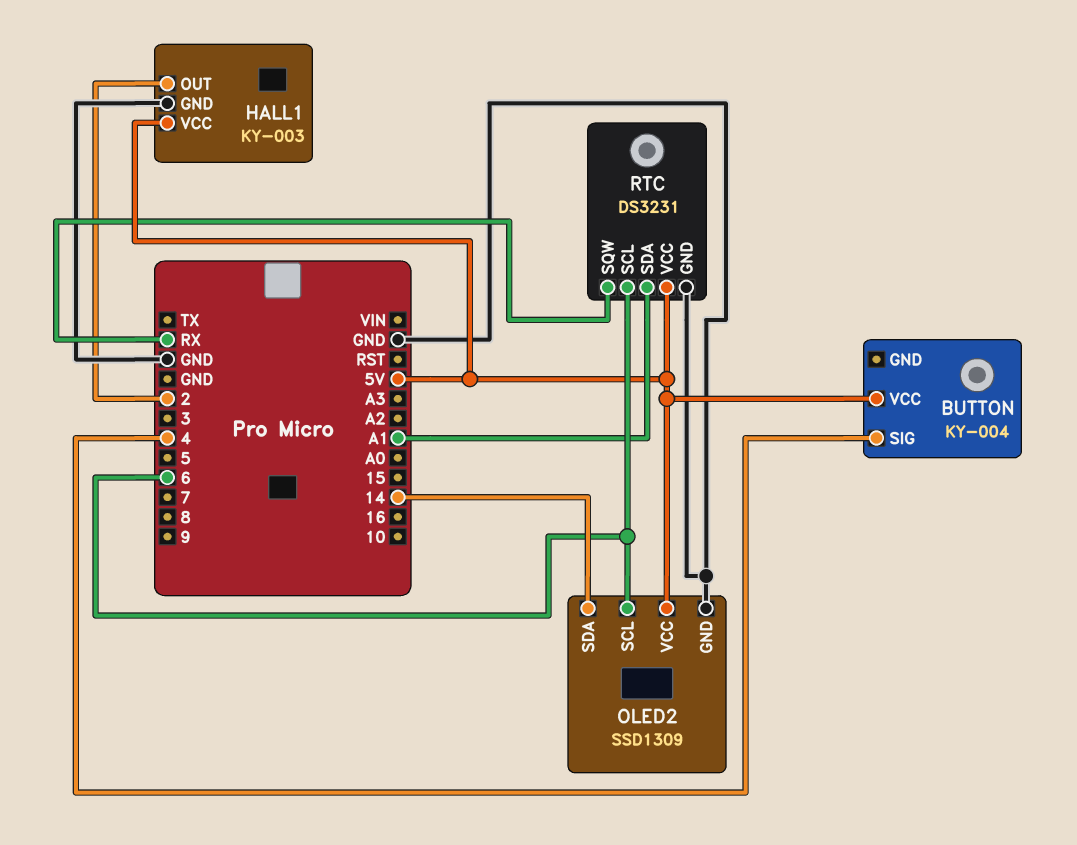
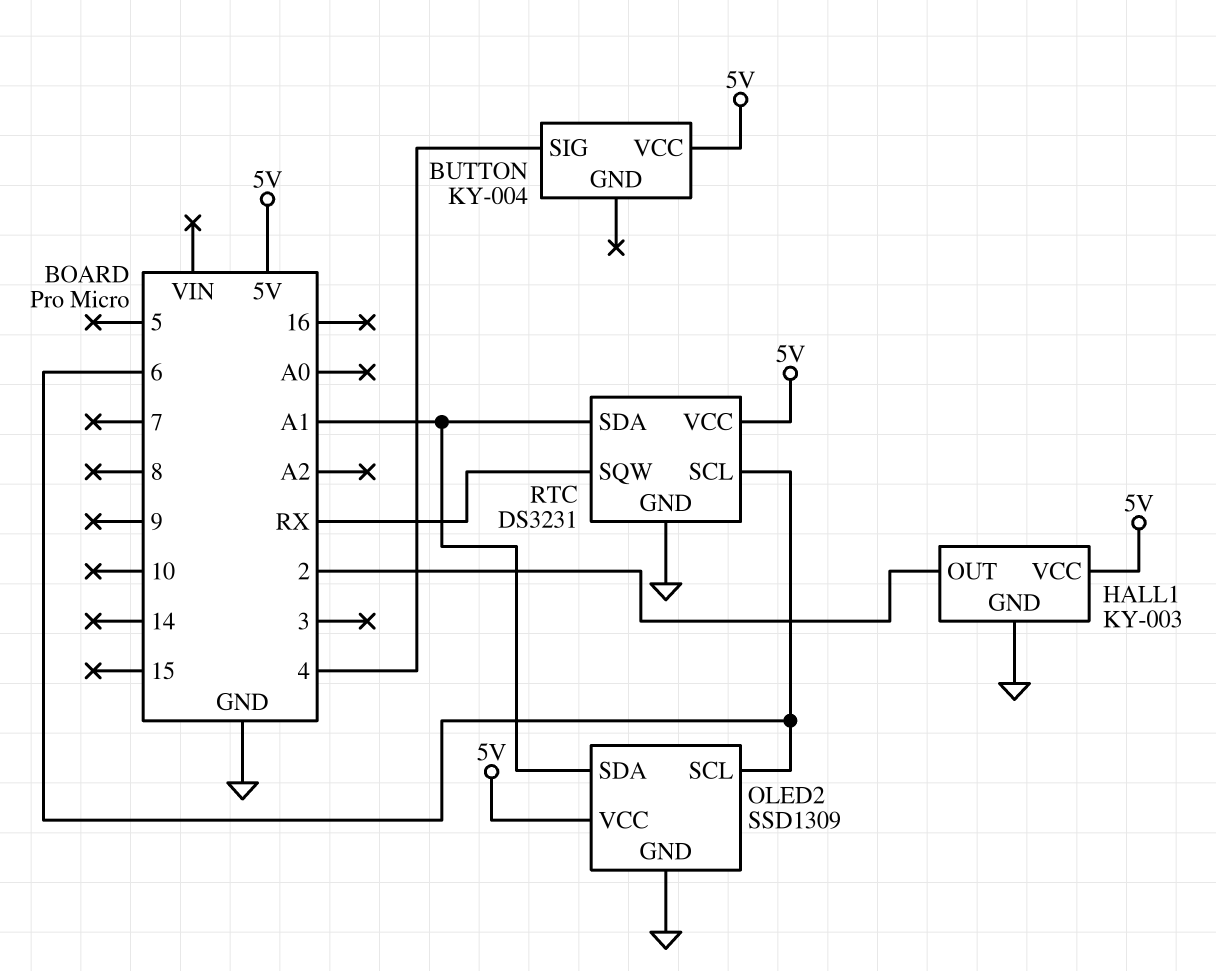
OLED2 pin SDA: 14 -> A1

